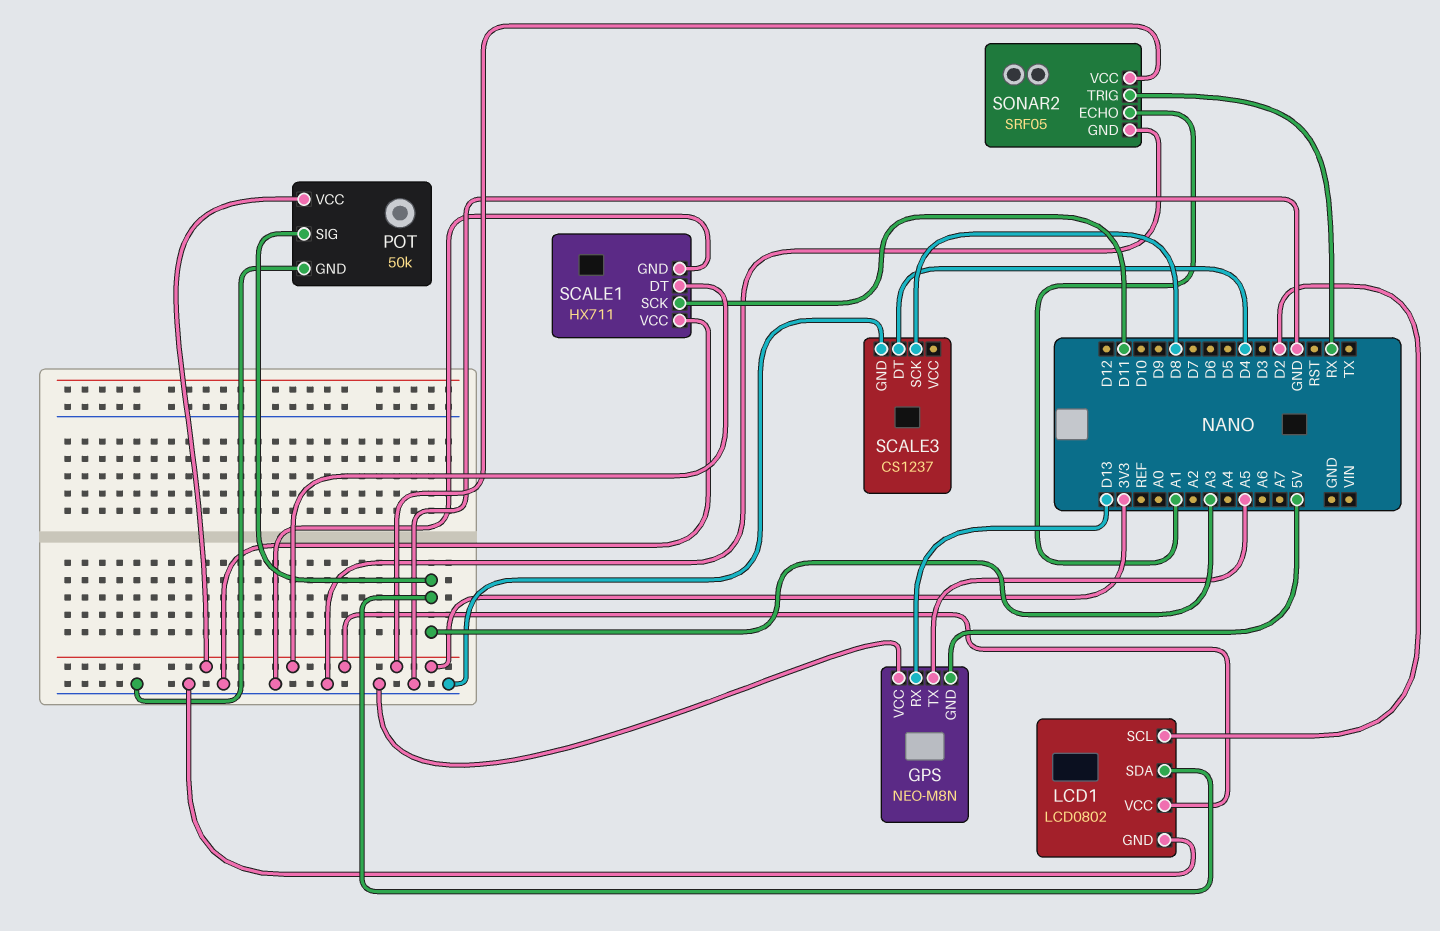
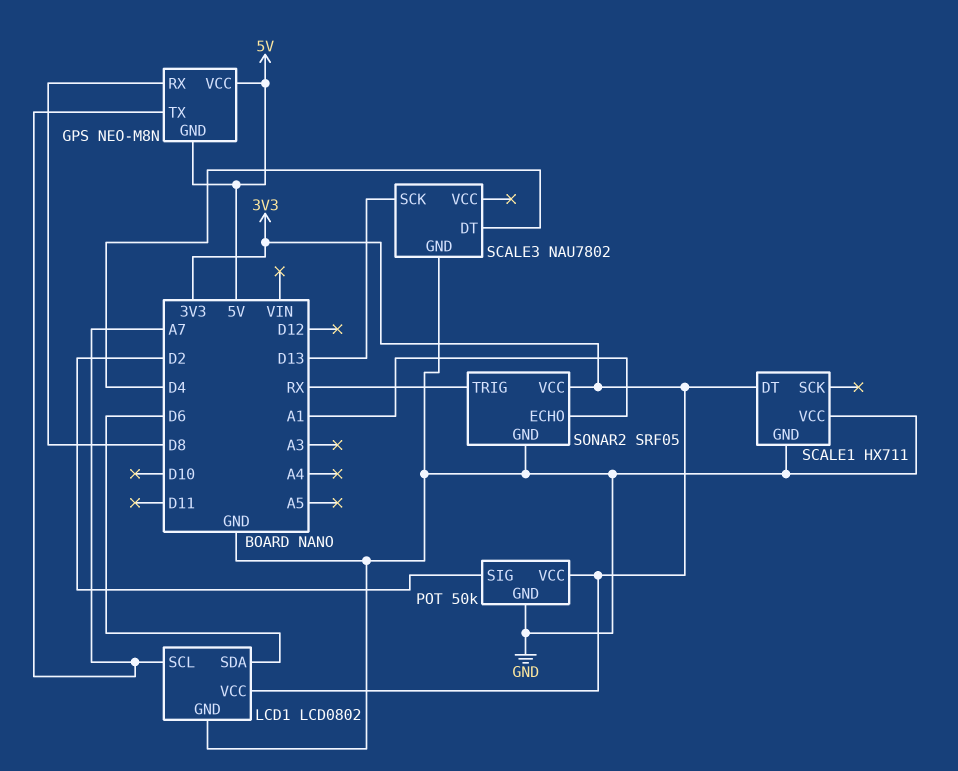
GPS pin RX: D13 -> D8
GPS pin TX: A5 -> A7
GPS pin VCC: GND -> 5V
LCD1 pin SCL: D2 -> A7
LCD1 pin SDA: A3 -> D6
POT pin SIG: A3 -> D2
SCALE1 pin SCK: D11 -> none
SCALE3: CS1237 -> NAU7802
SCALE3 pin SCK: D8 -> D13

